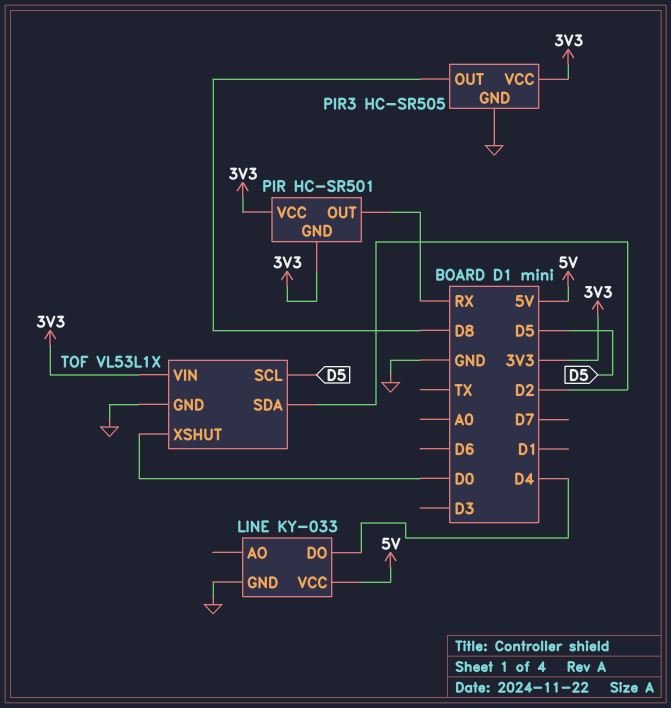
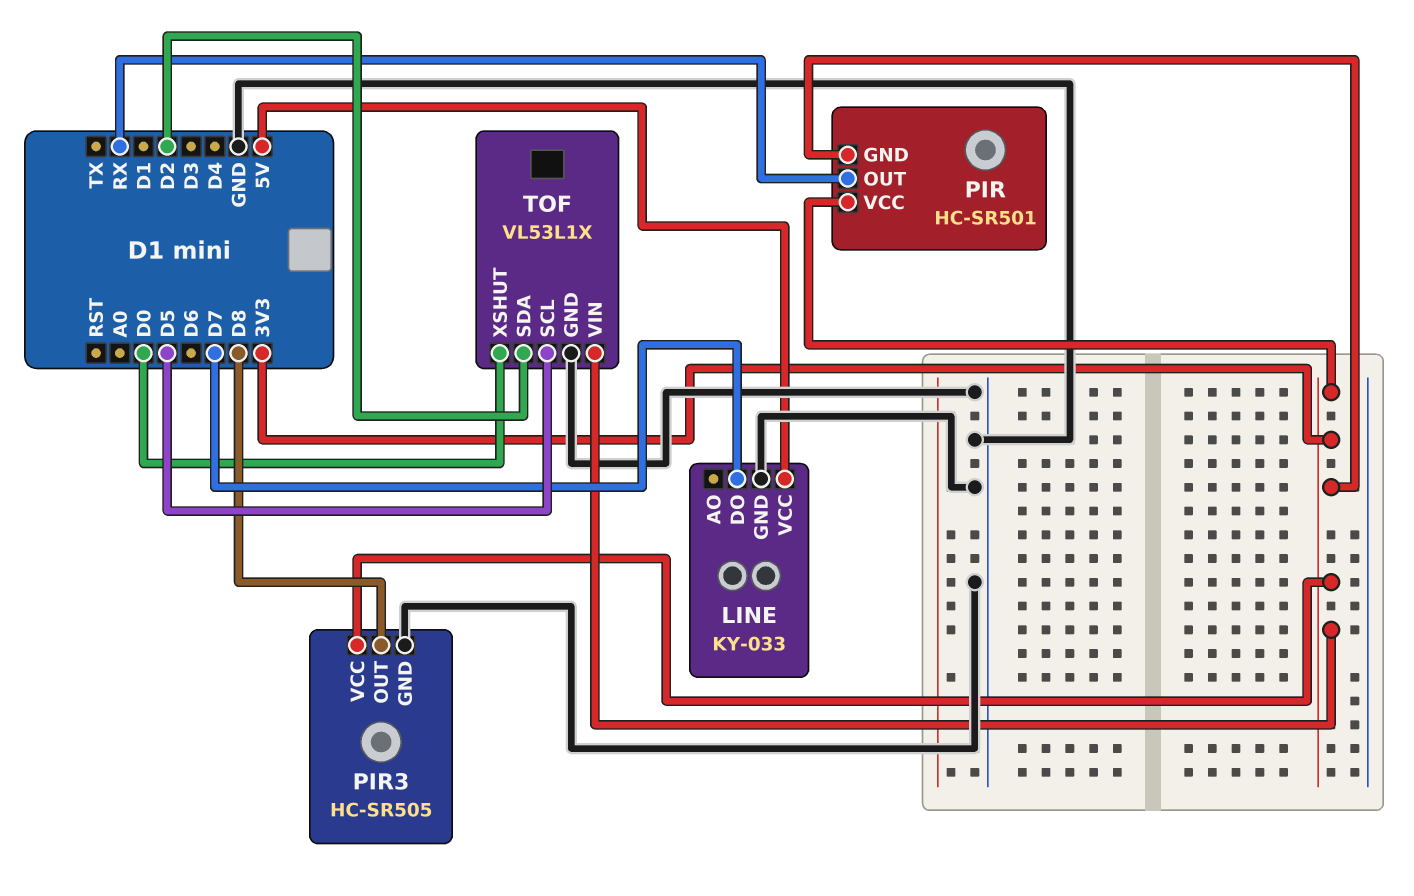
LINE pin DO: D4 -> D7

